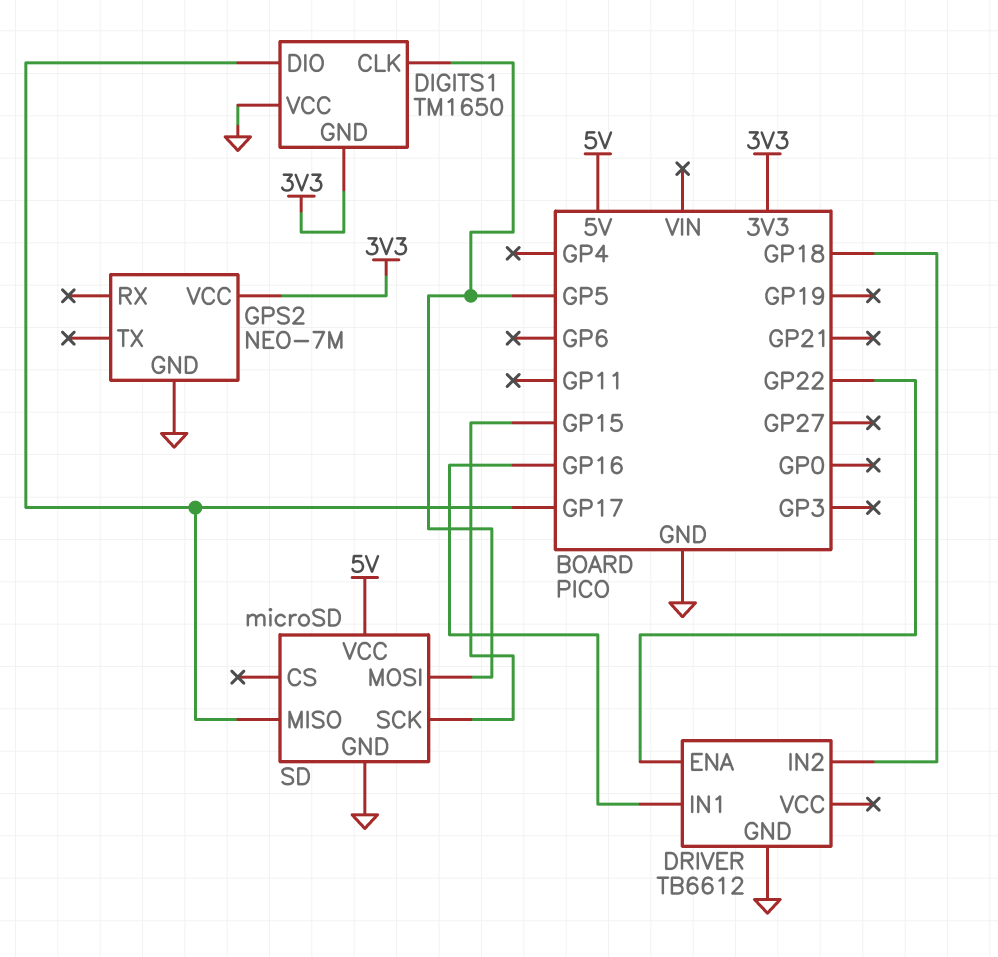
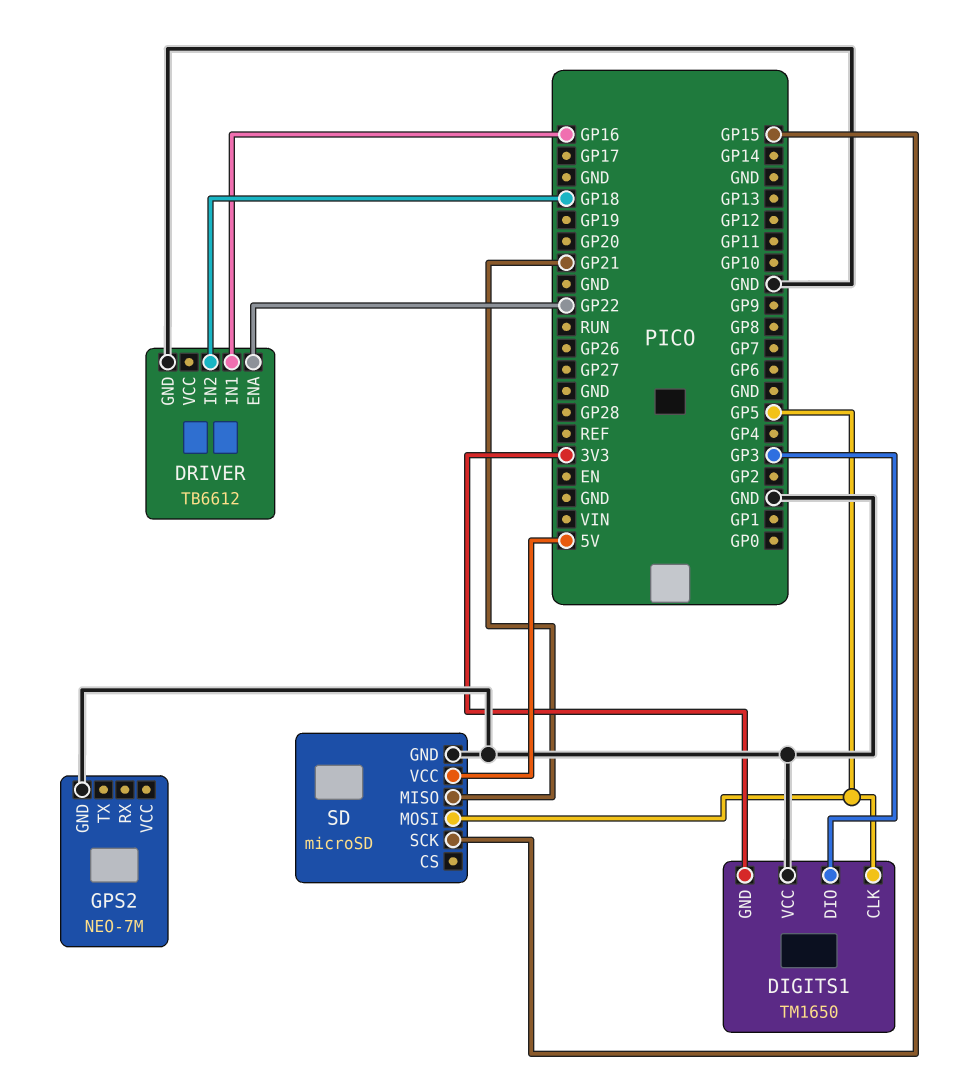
DIGITS1 pin DIO: GP17 -> GP3
GPS2 pin VCC: 3V3 -> none
SD pin MISO: GP17 -> GP21

